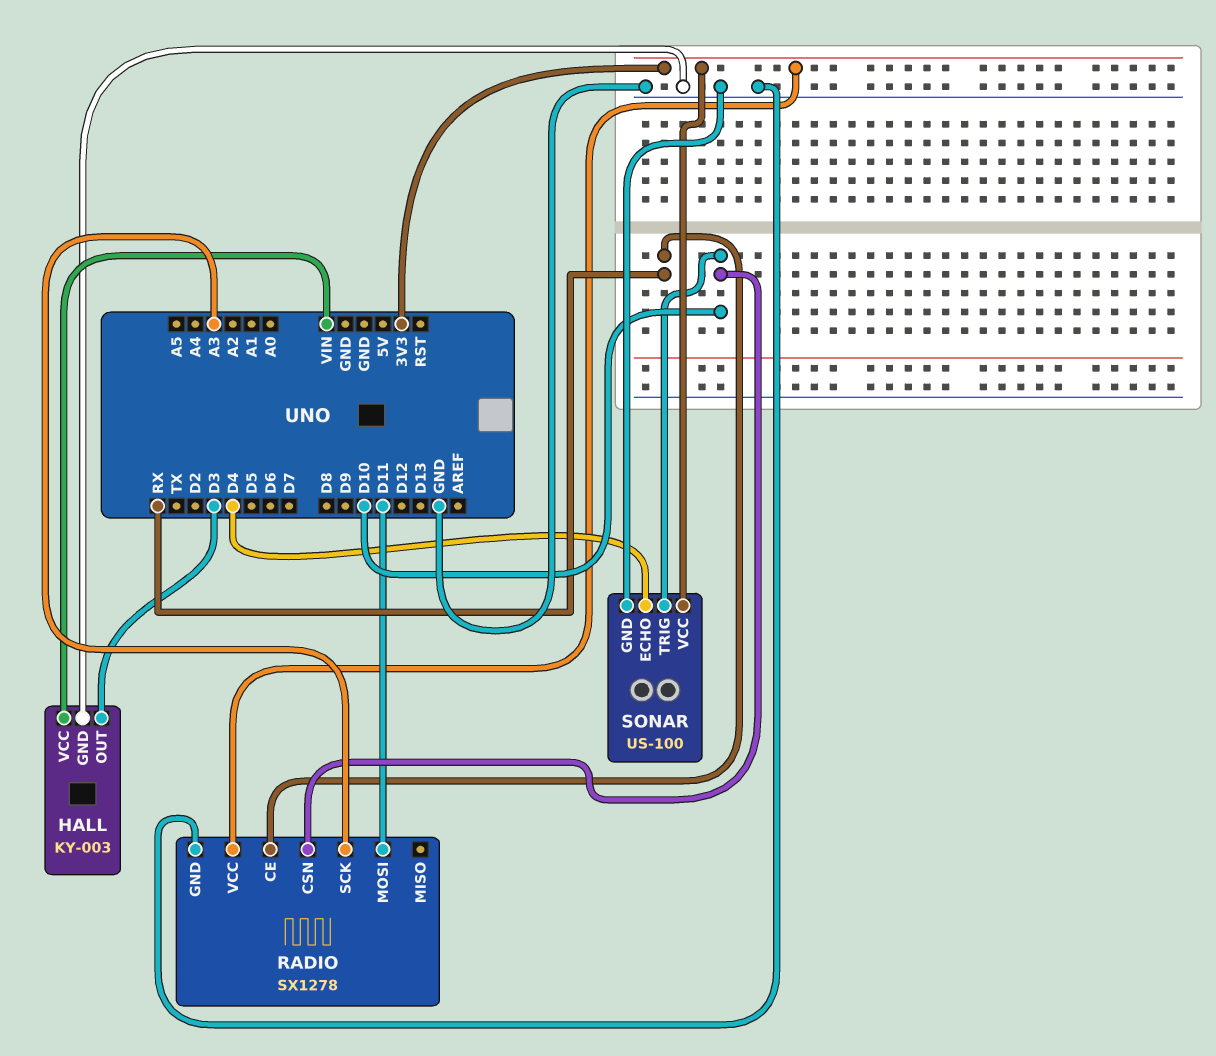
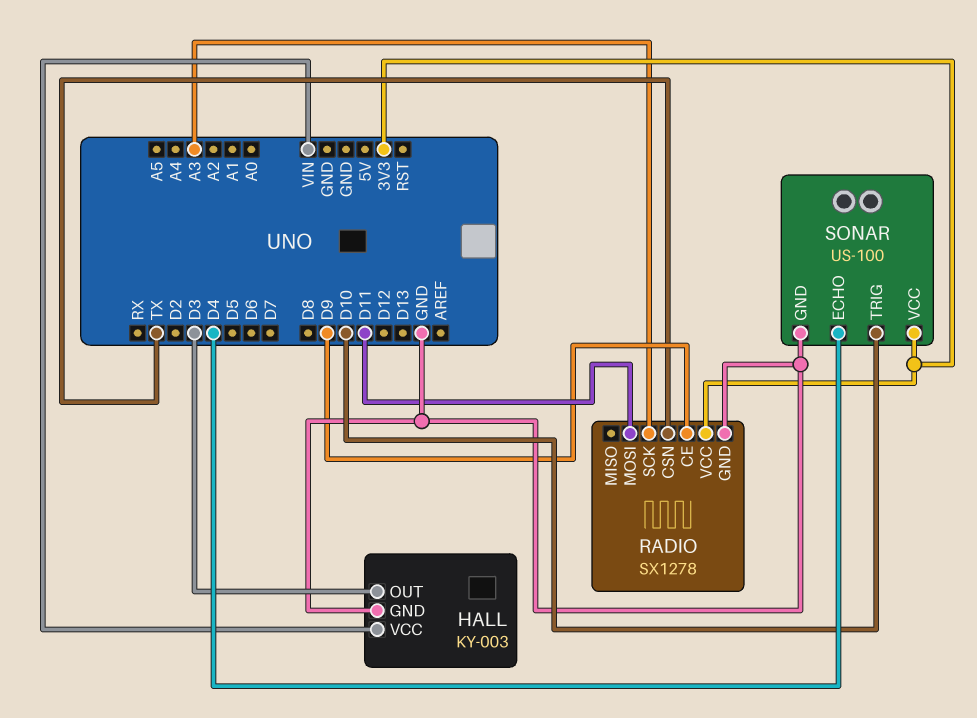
RADIO pin CE: RX -> D9
RADIO pin CSN: D10 -> TX

